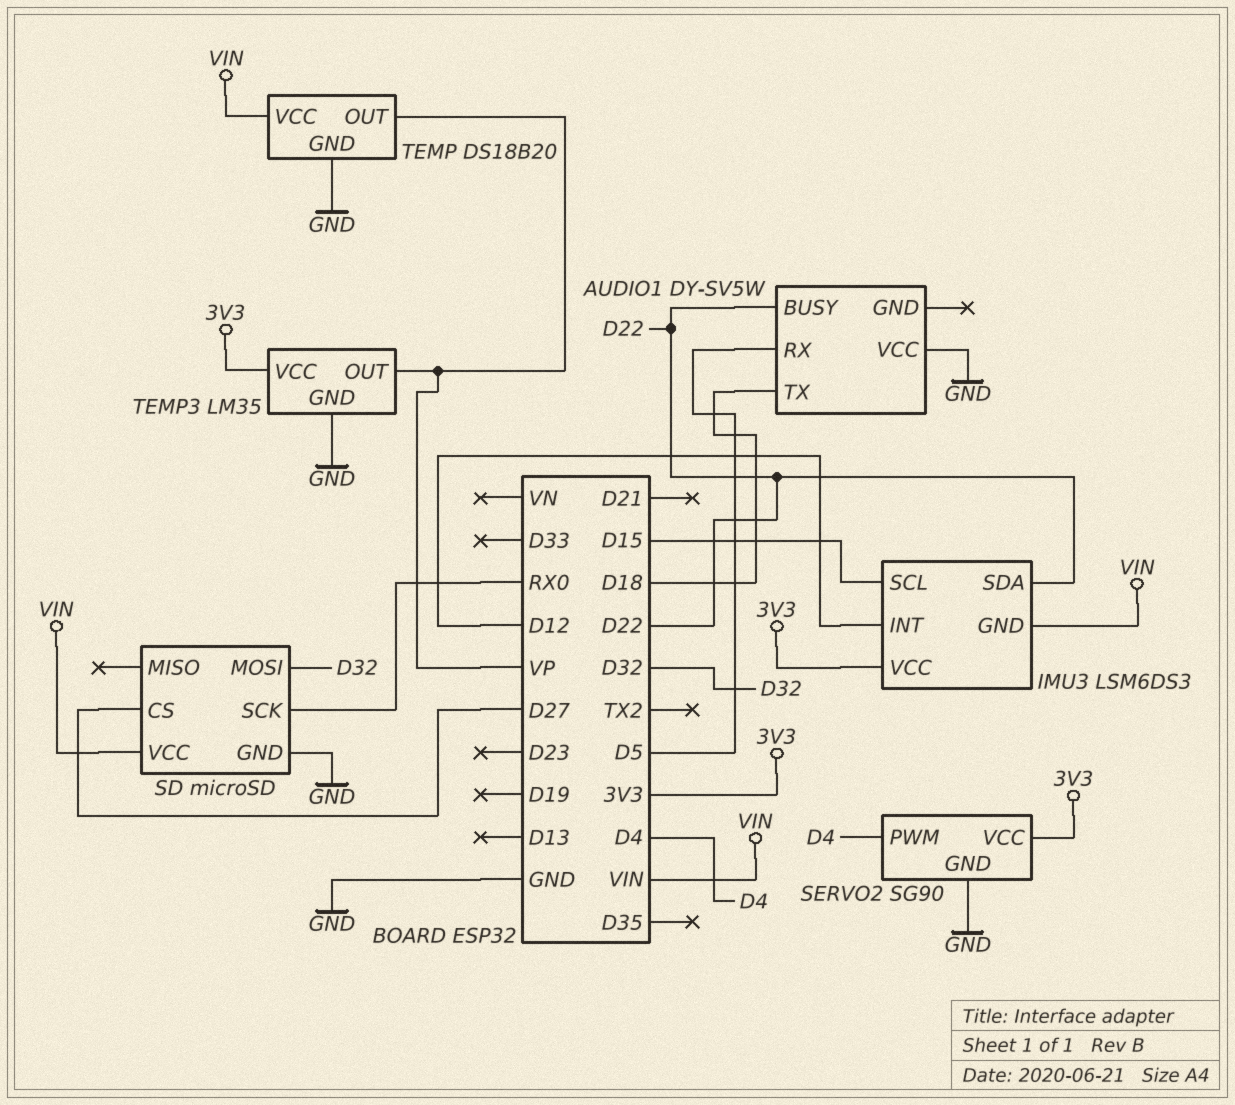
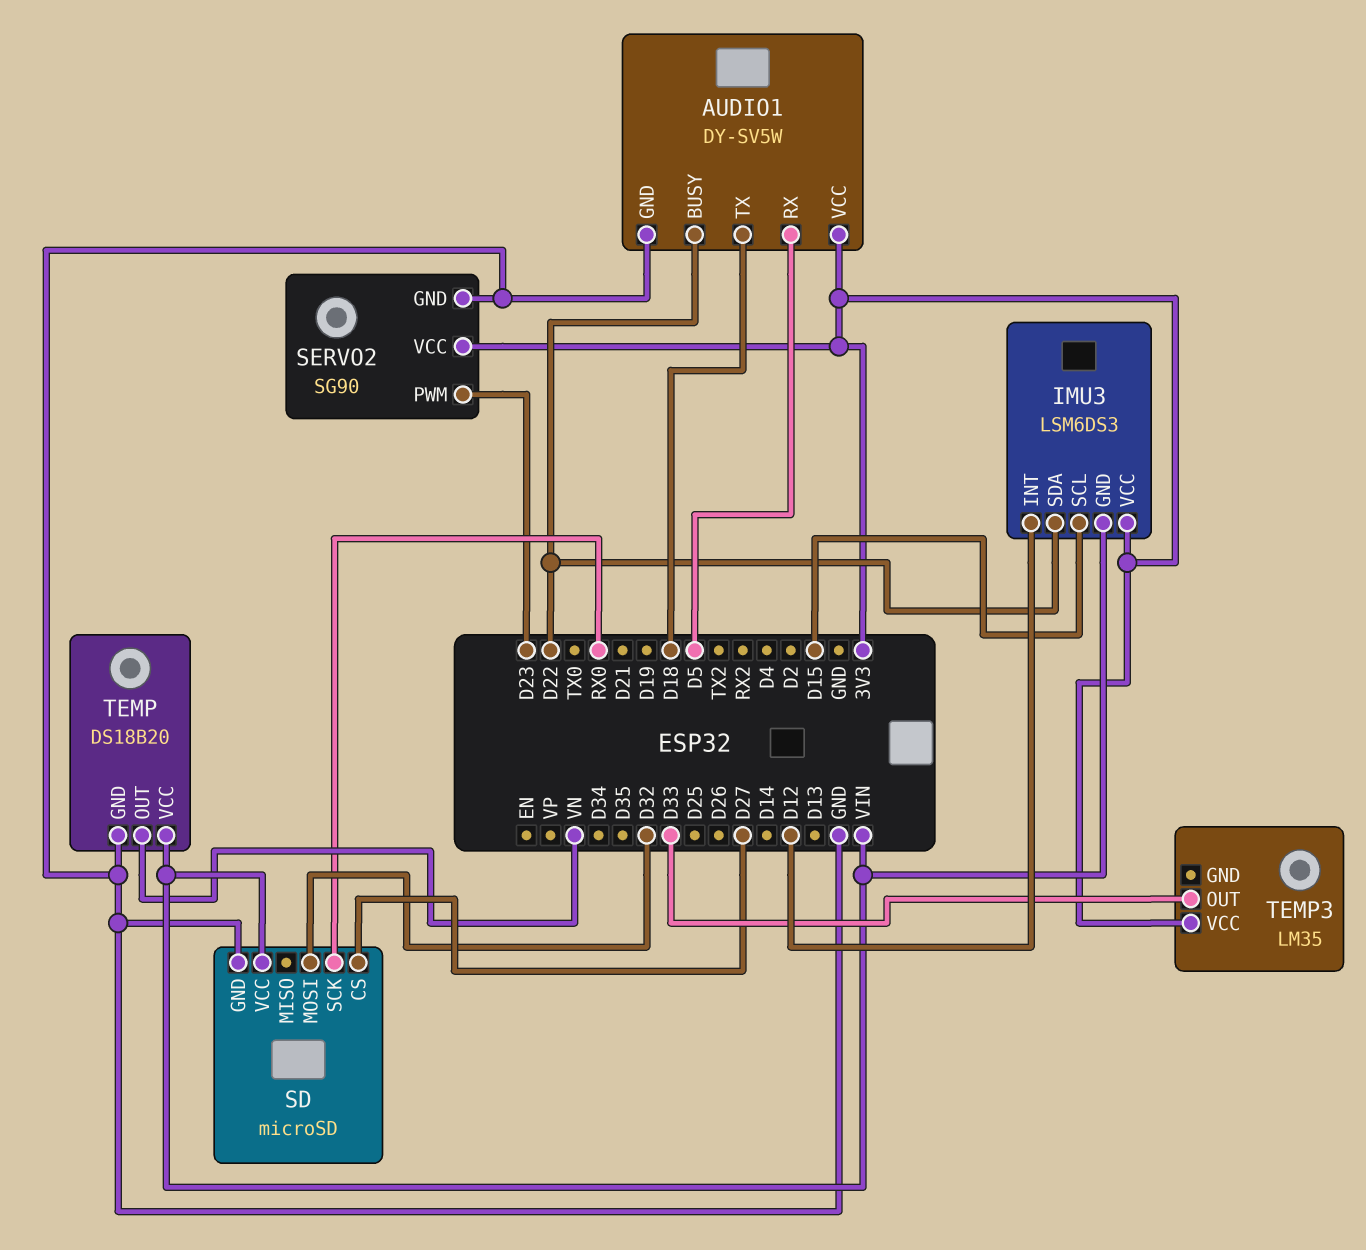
AUDIO1 pin GND: none -> GND
AUDIO1 pin VCC: GND -> 3V3
SERVO2 pin PWM: D4 -> D23
TEMP pin OUT: VP -> VN
TEMP3 pin GND: GND -> none
TEMP3 pin OUT: VP -> D33

